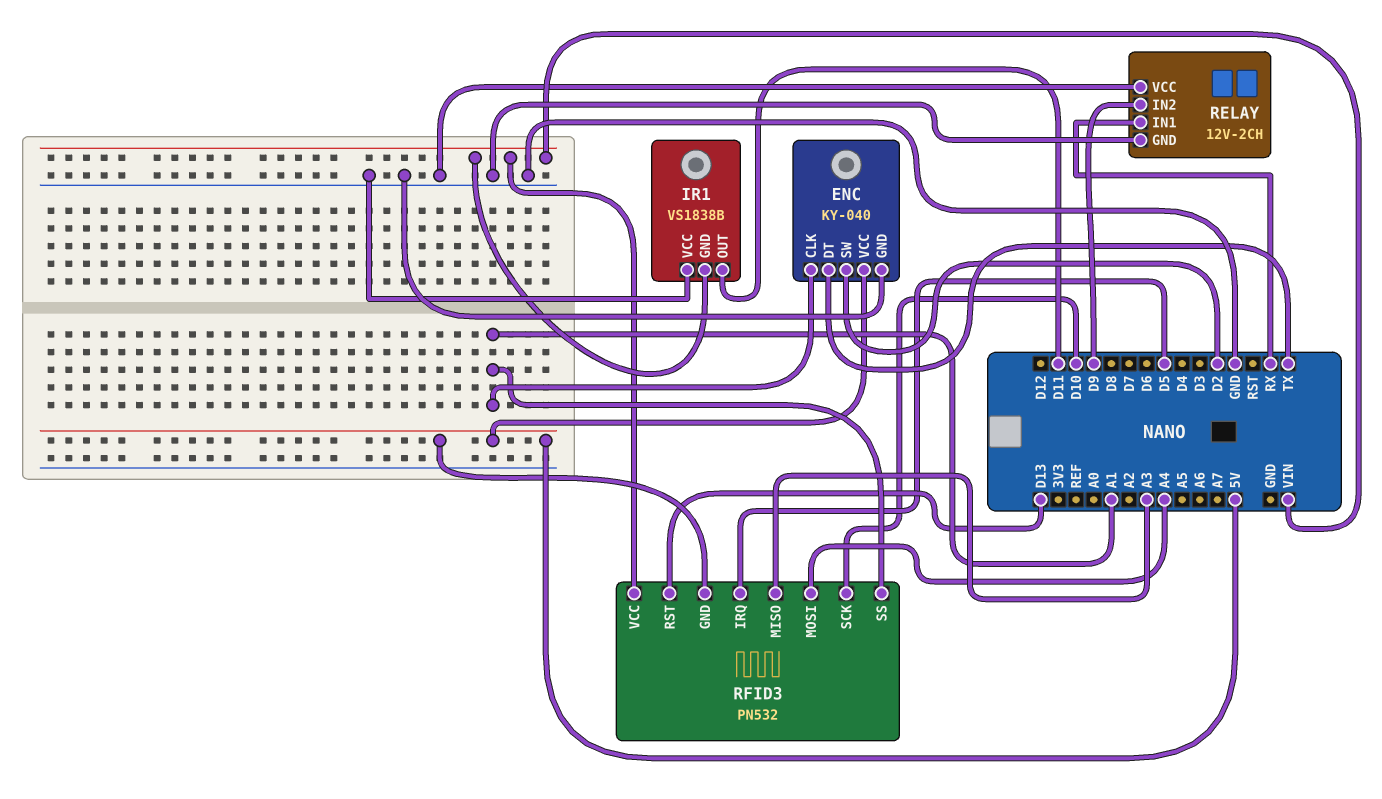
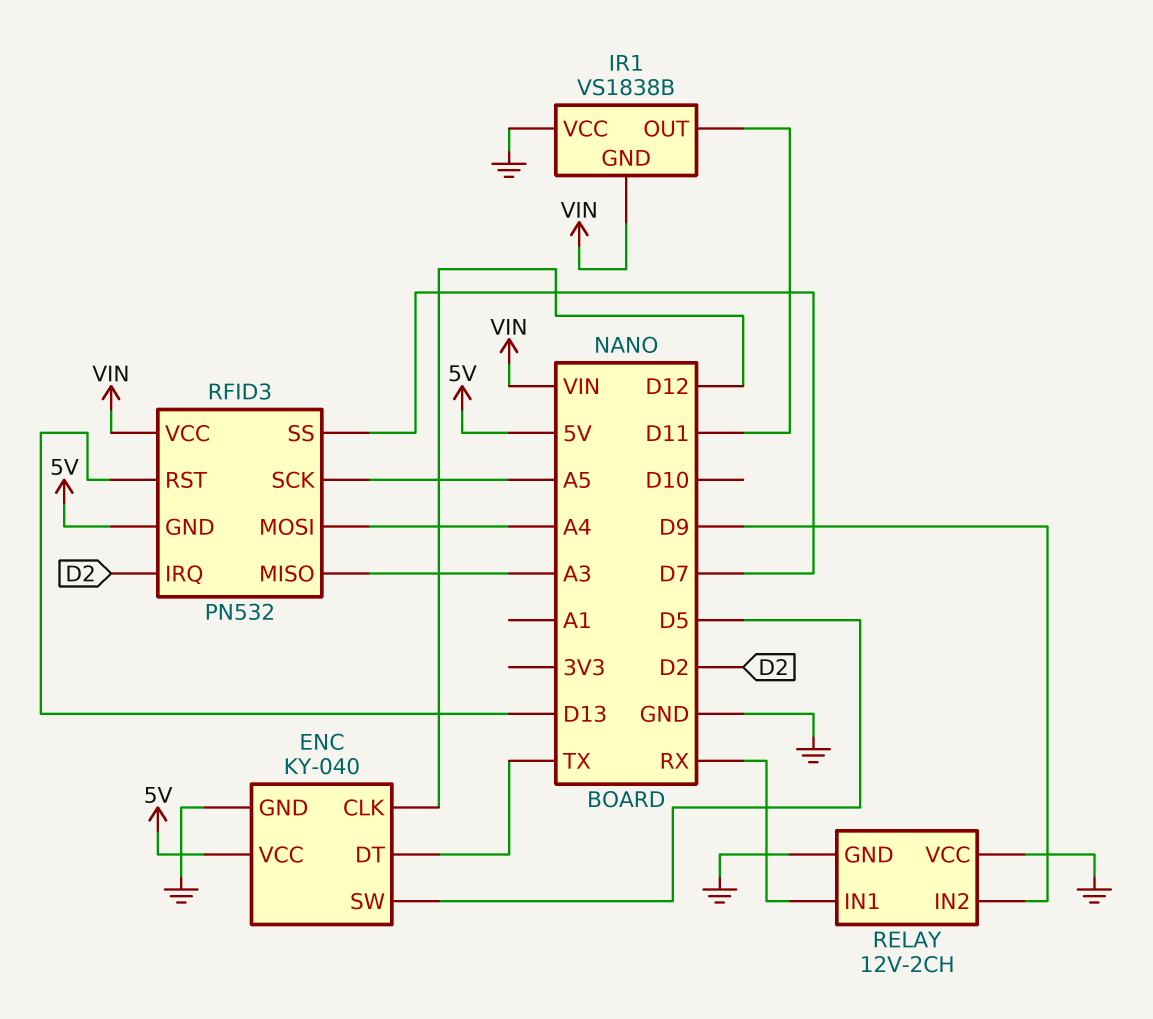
ENC pin CLK: A1 -> D12
ENC pin SW: D2 -> D5
RFID3 pin IRQ: D5 -> D2
RFID3 pin SCK: D10 -> A5
RFID3 pin SS: A1 -> D7

